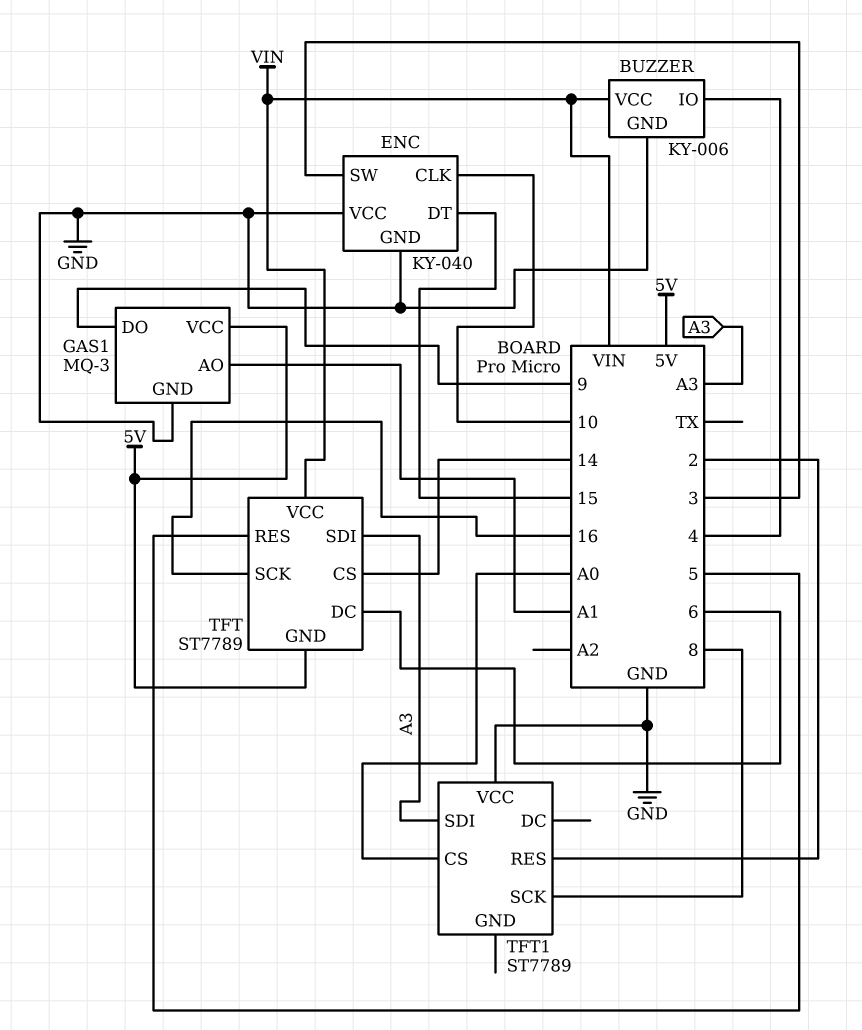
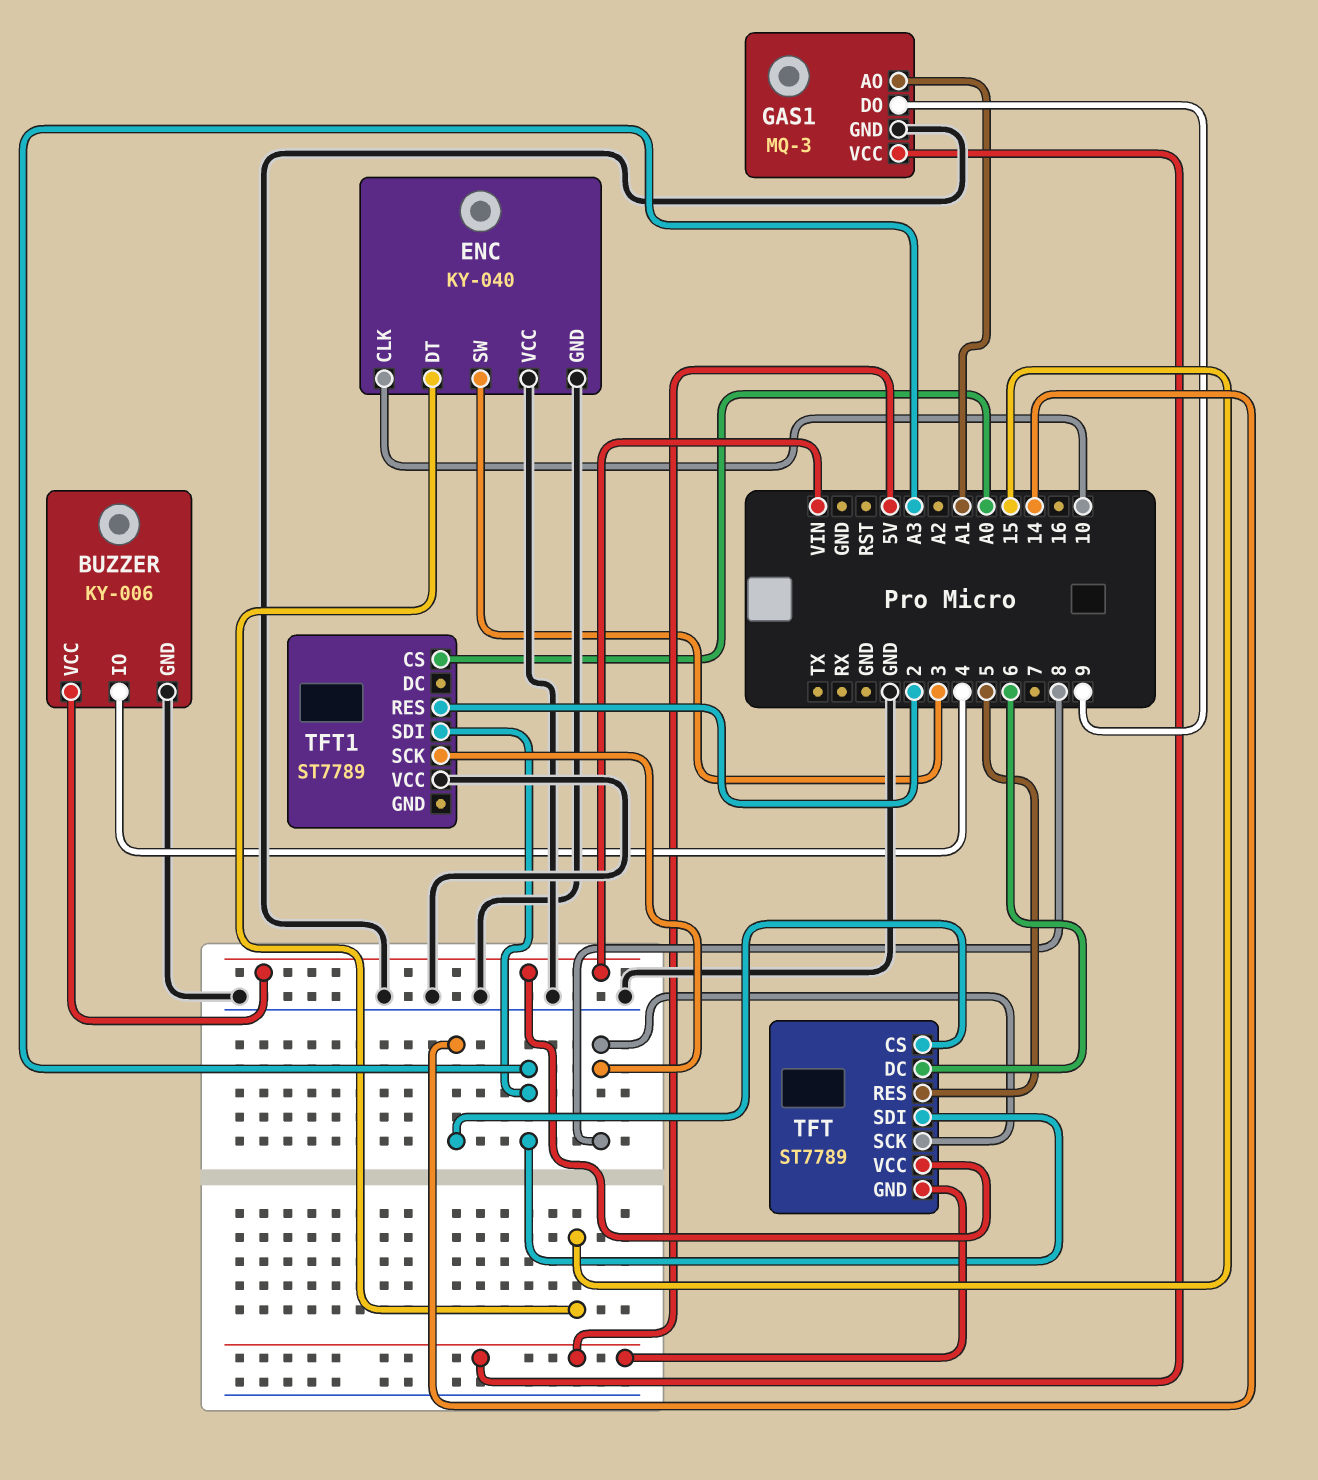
TFT pin SCK: 16 -> 8

